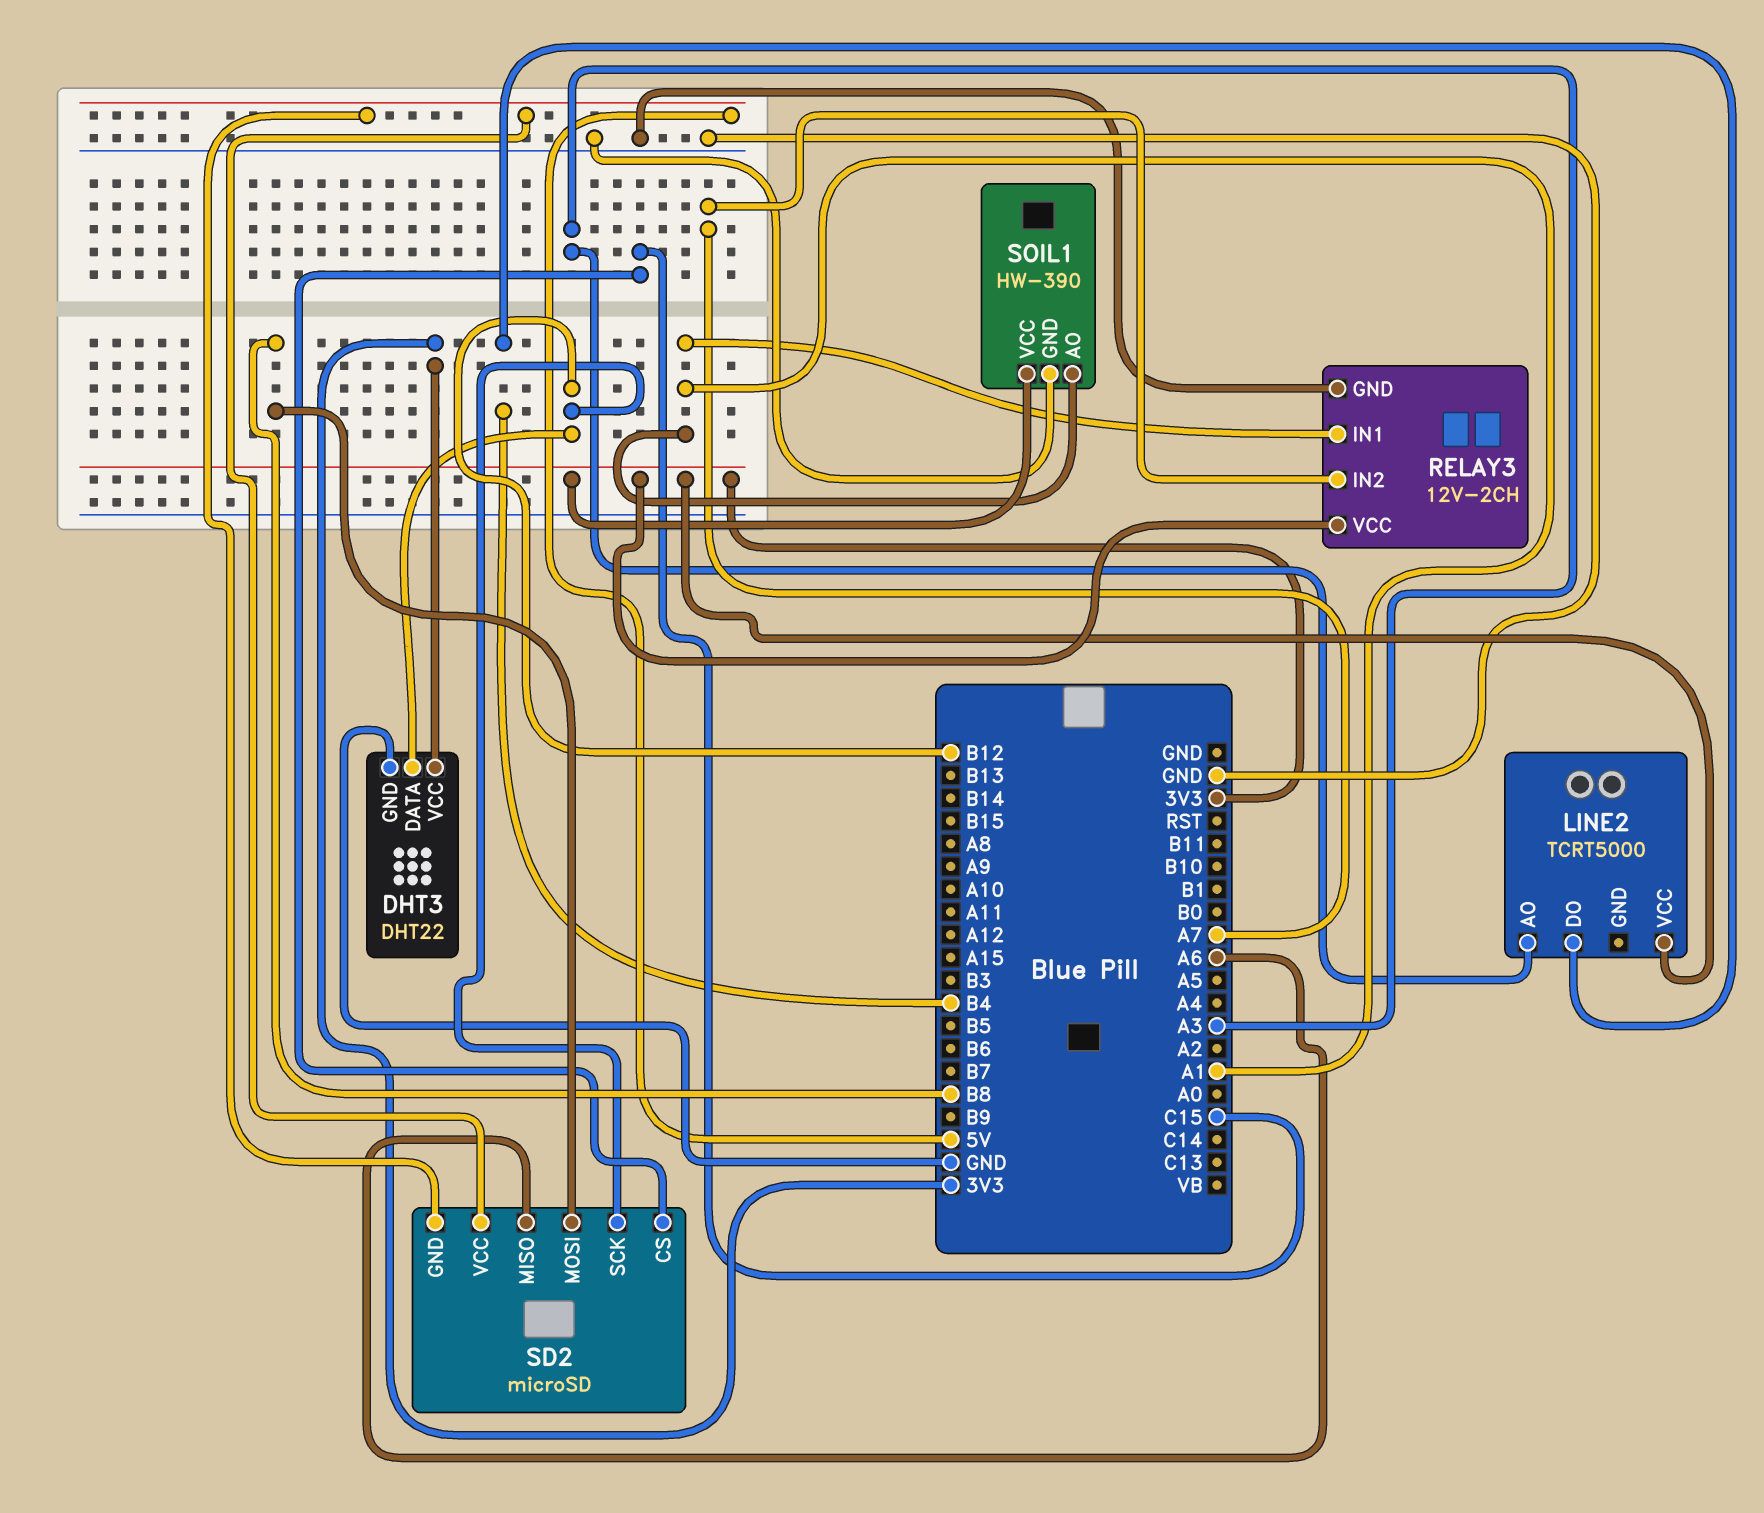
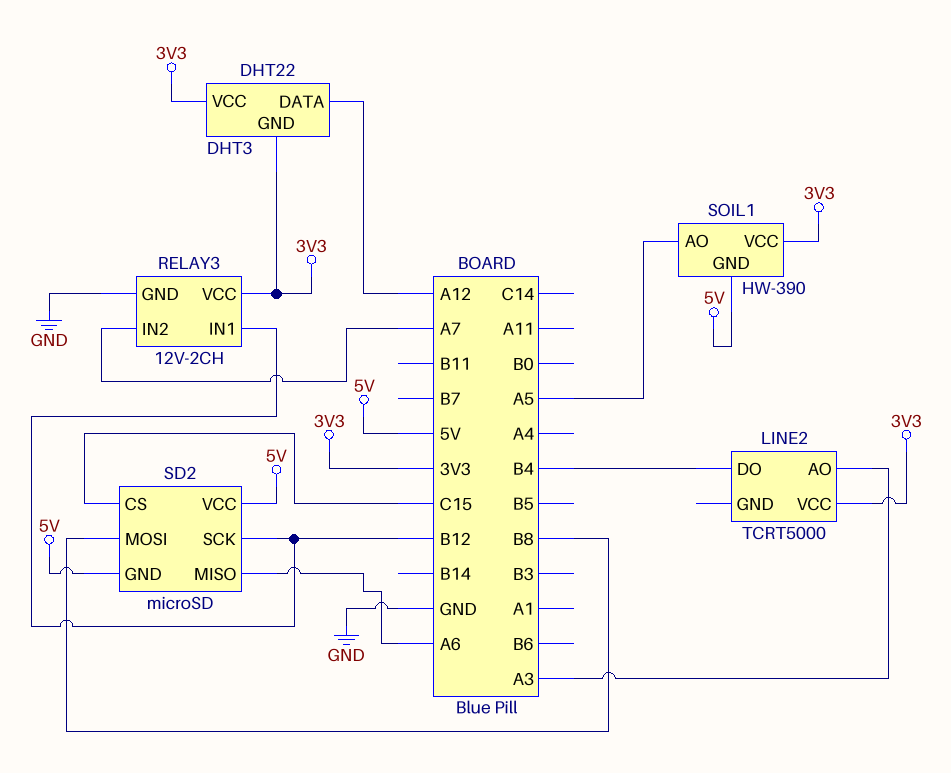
DHT3 pin DATA: B12 -> A12
DHT3 pin GND: GND -> 3V3
RELAY3 pin IN1: A1 -> B12
SOIL1 pin AO: A1 -> A5
SOIL1 pin GND: GND -> 5V

